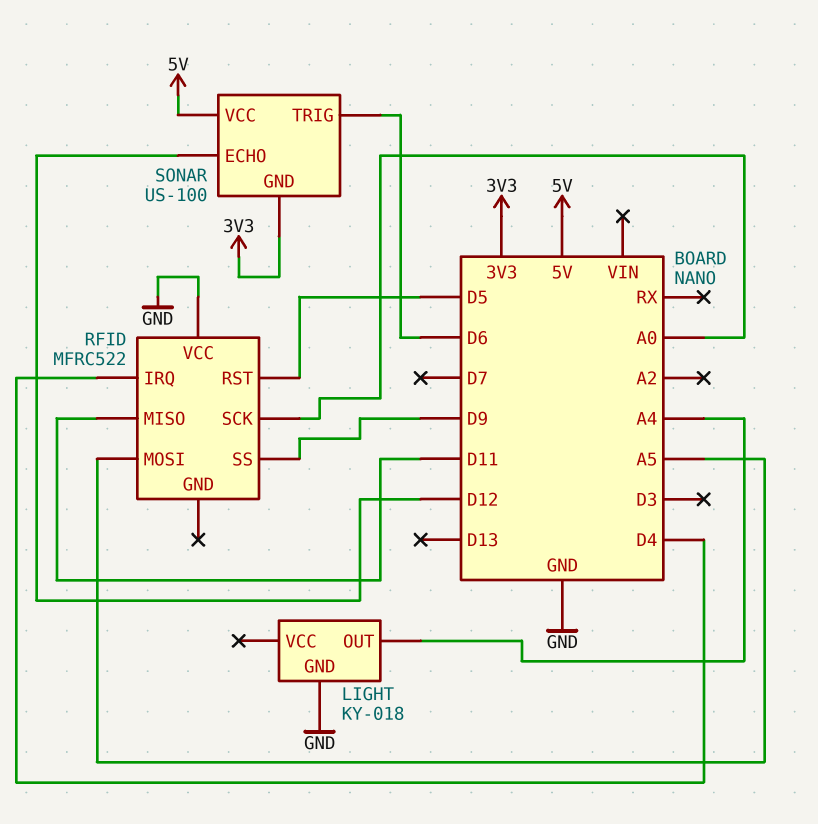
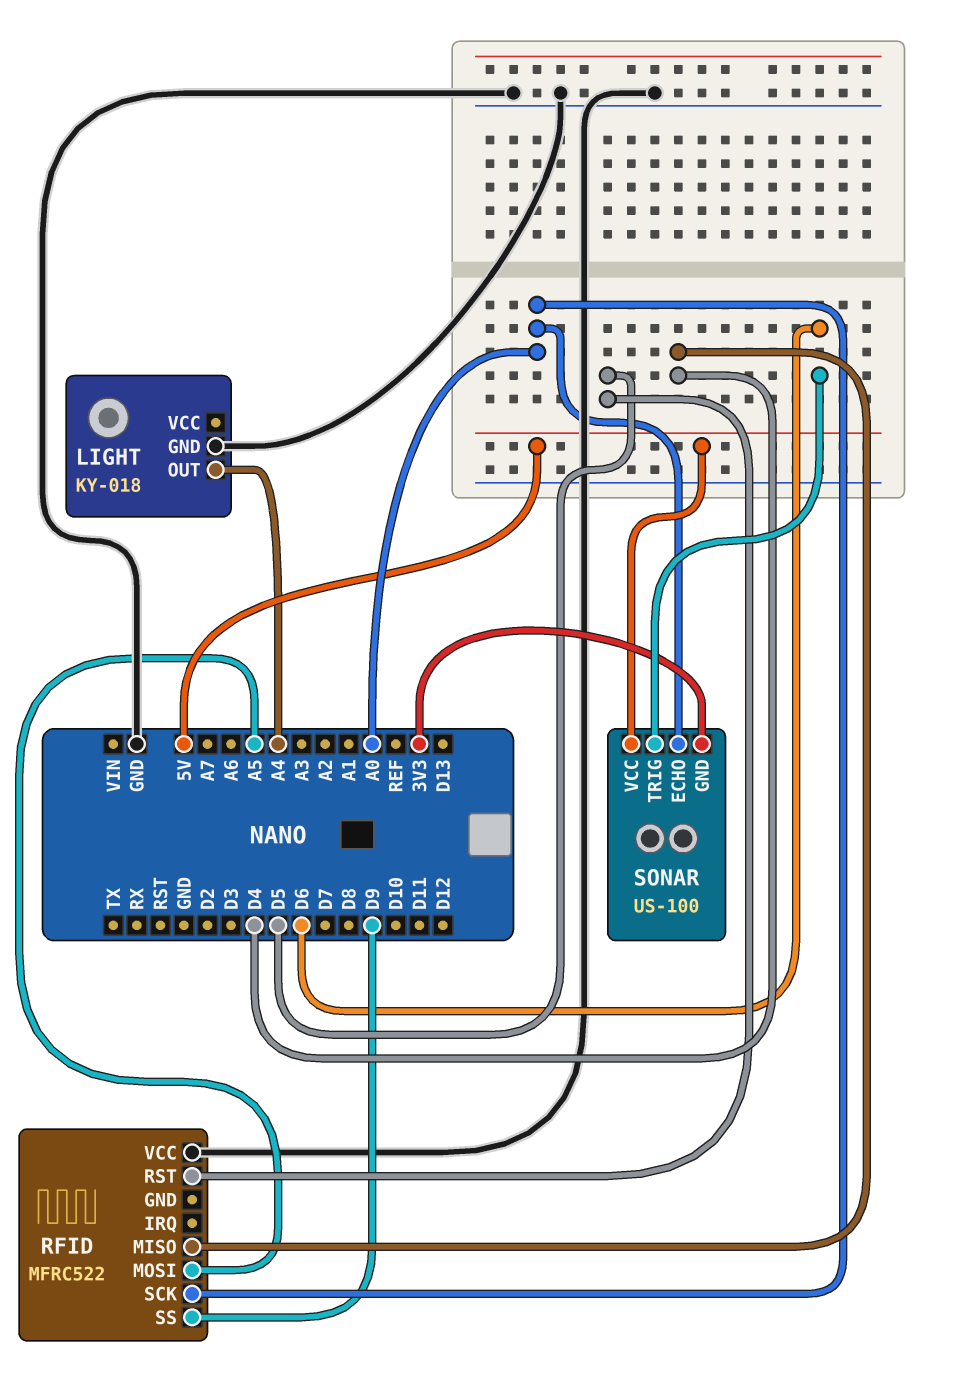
RFID pin IRQ: D4 -> none
RFID pin MISO: D11 -> D4
SONAR pin ECHO: D12 -> A0

